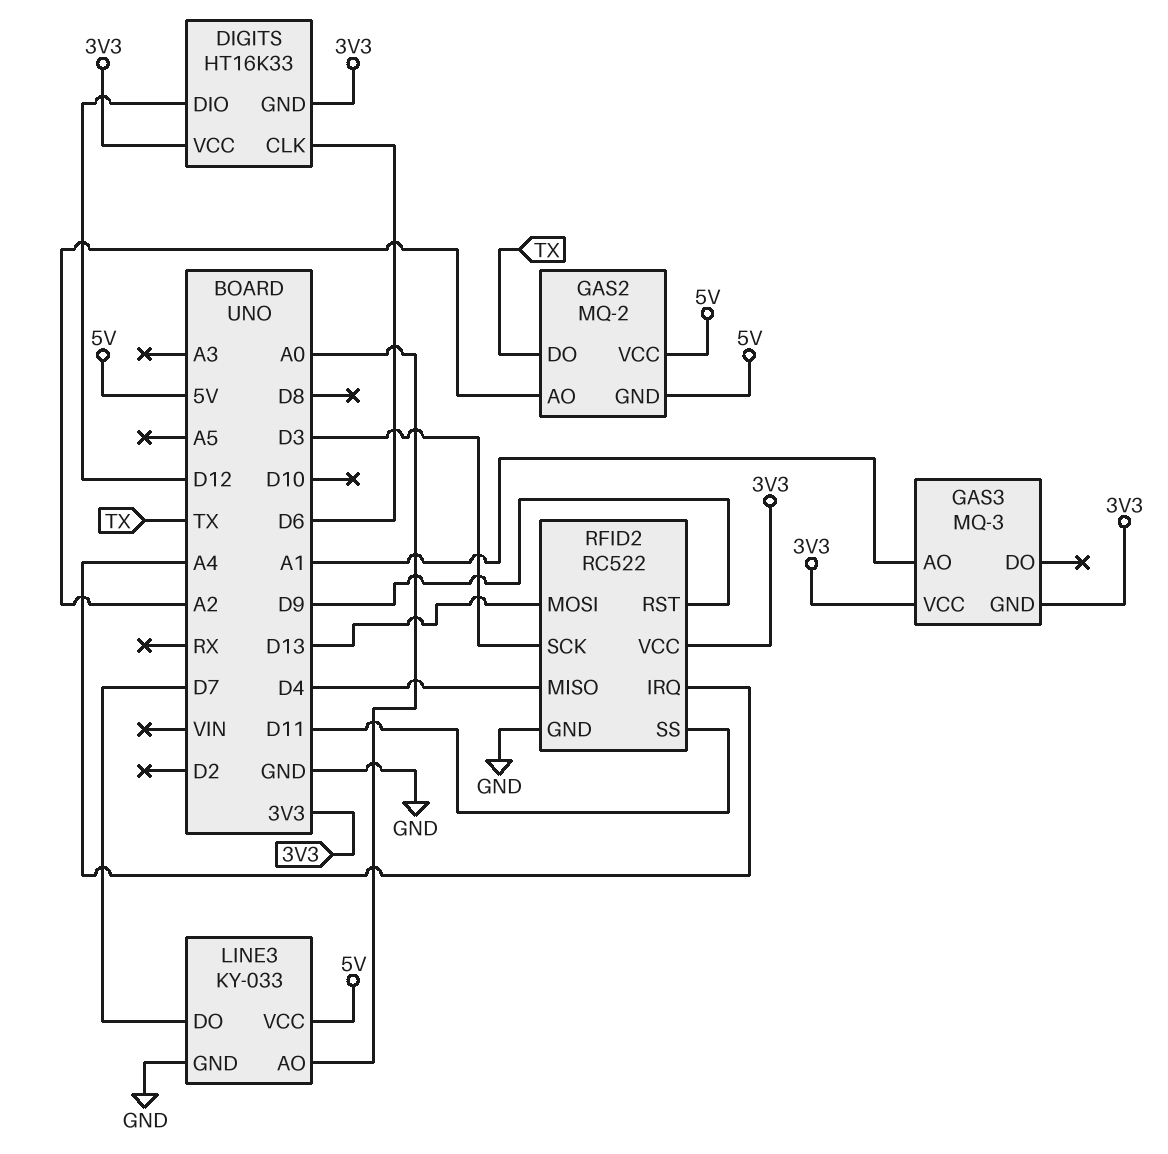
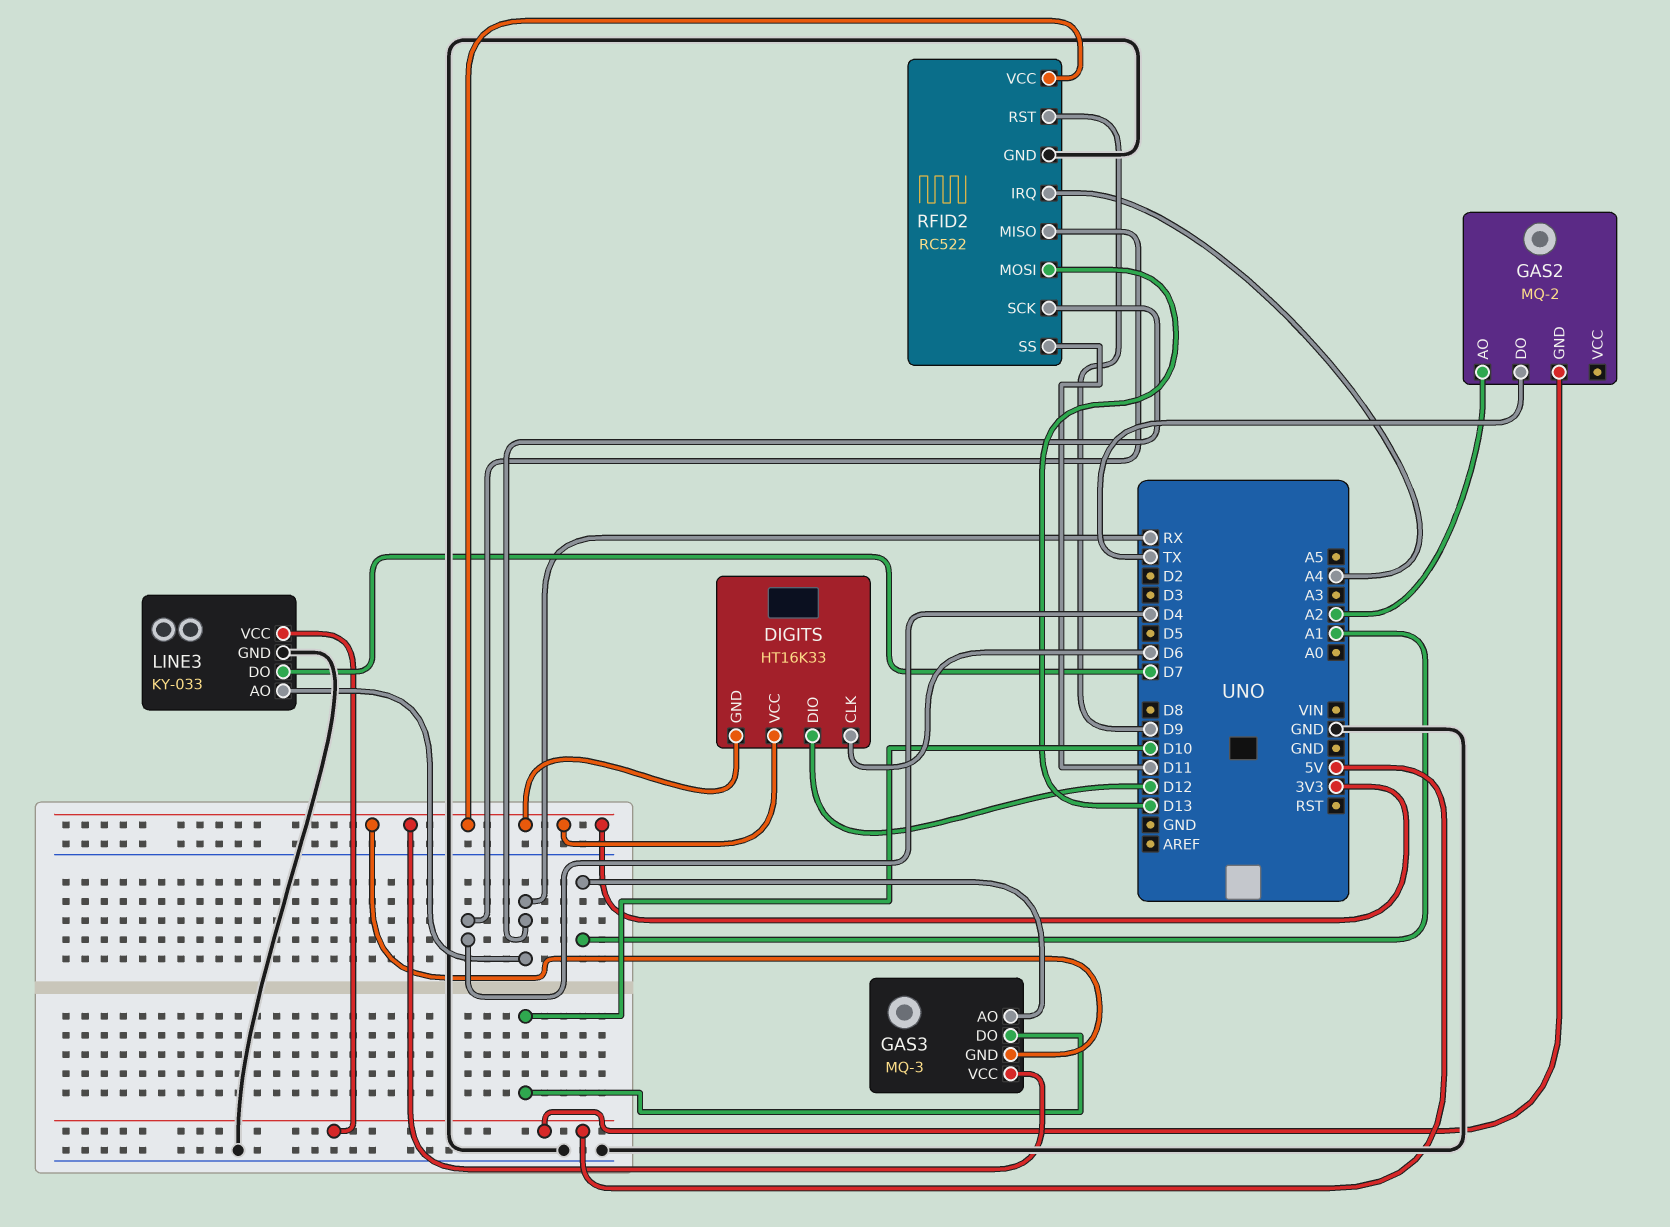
GAS2 pin VCC: 5V -> none
GAS3 pin DO: none -> D10
LINE3 pin AO: A0 -> RX
RFID2 pin SCK: D3 -> RX

